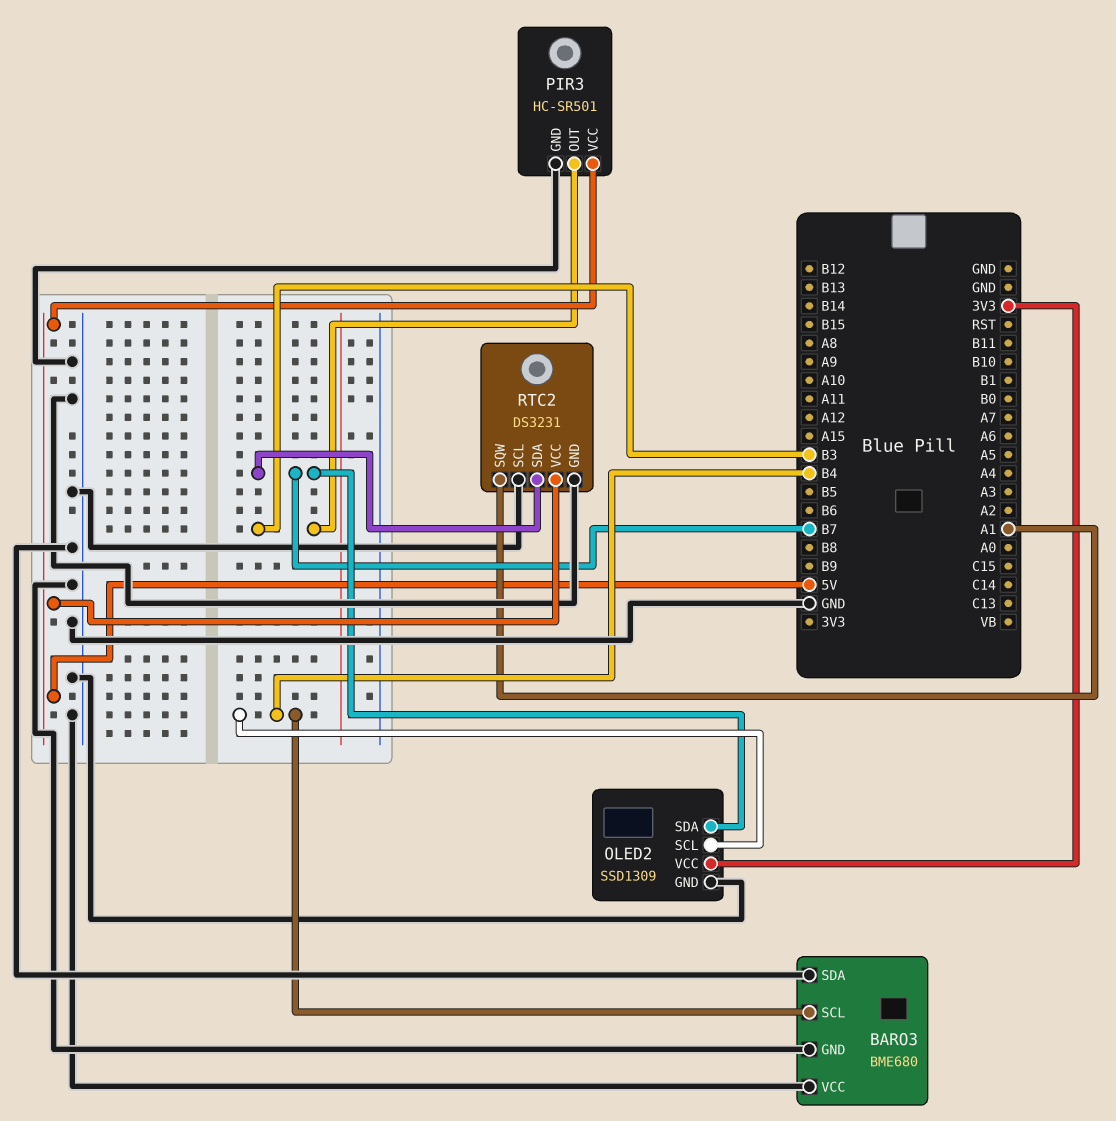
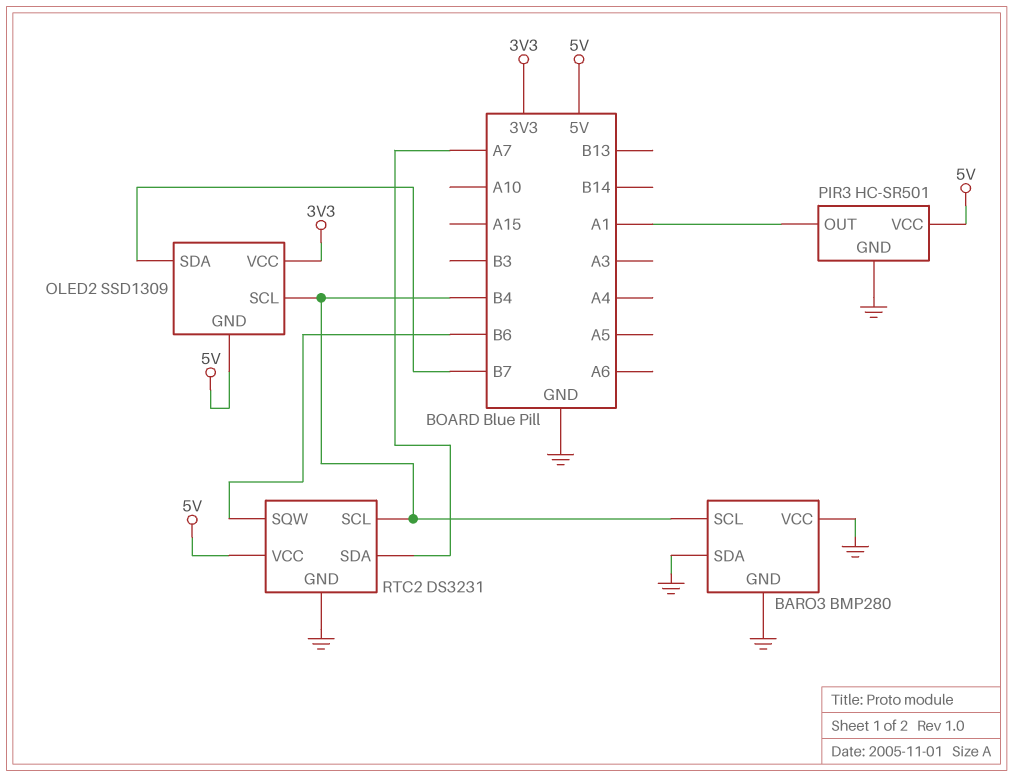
BARO3: BME680 -> BMP280
OLED2 pin GND: GND -> 5V
PIR3 pin OUT: B3 -> A1
RTC2 pin SCL: GND -> B4
RTC2 pin SDA: B7 -> A7
RTC2 pin SQW: A1 -> B6

